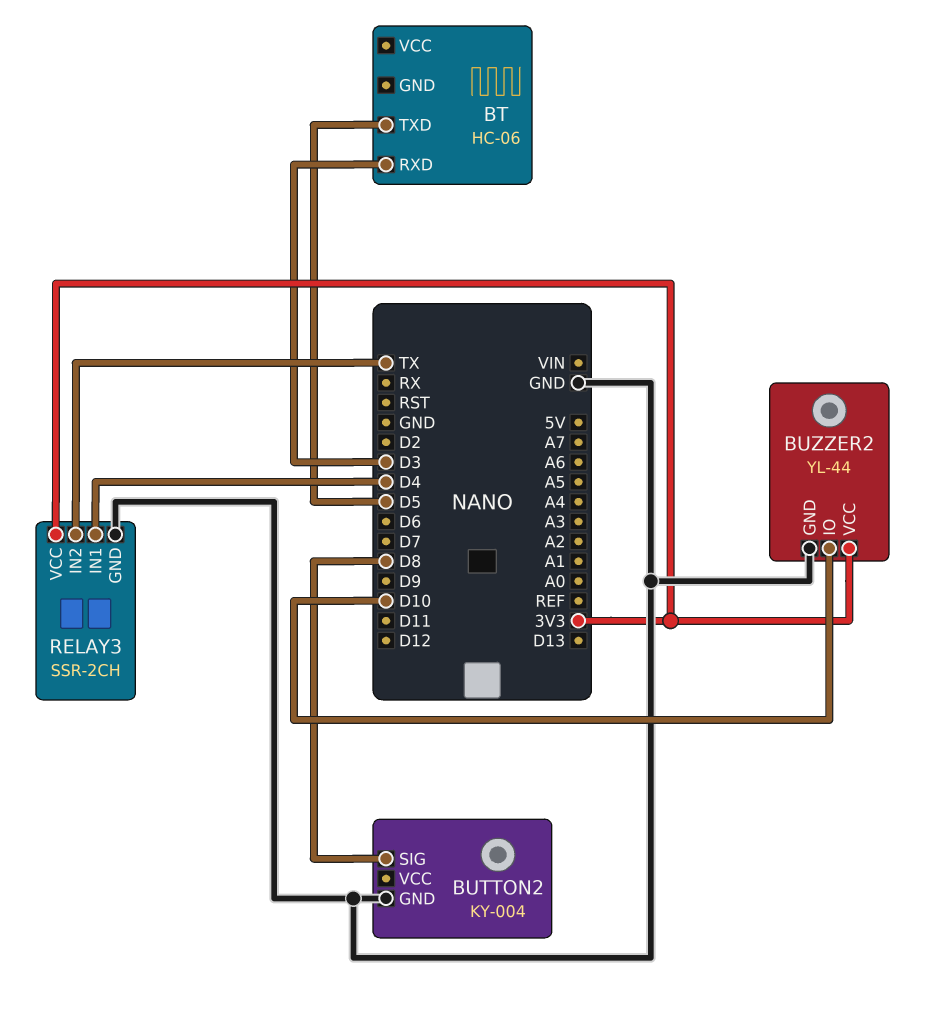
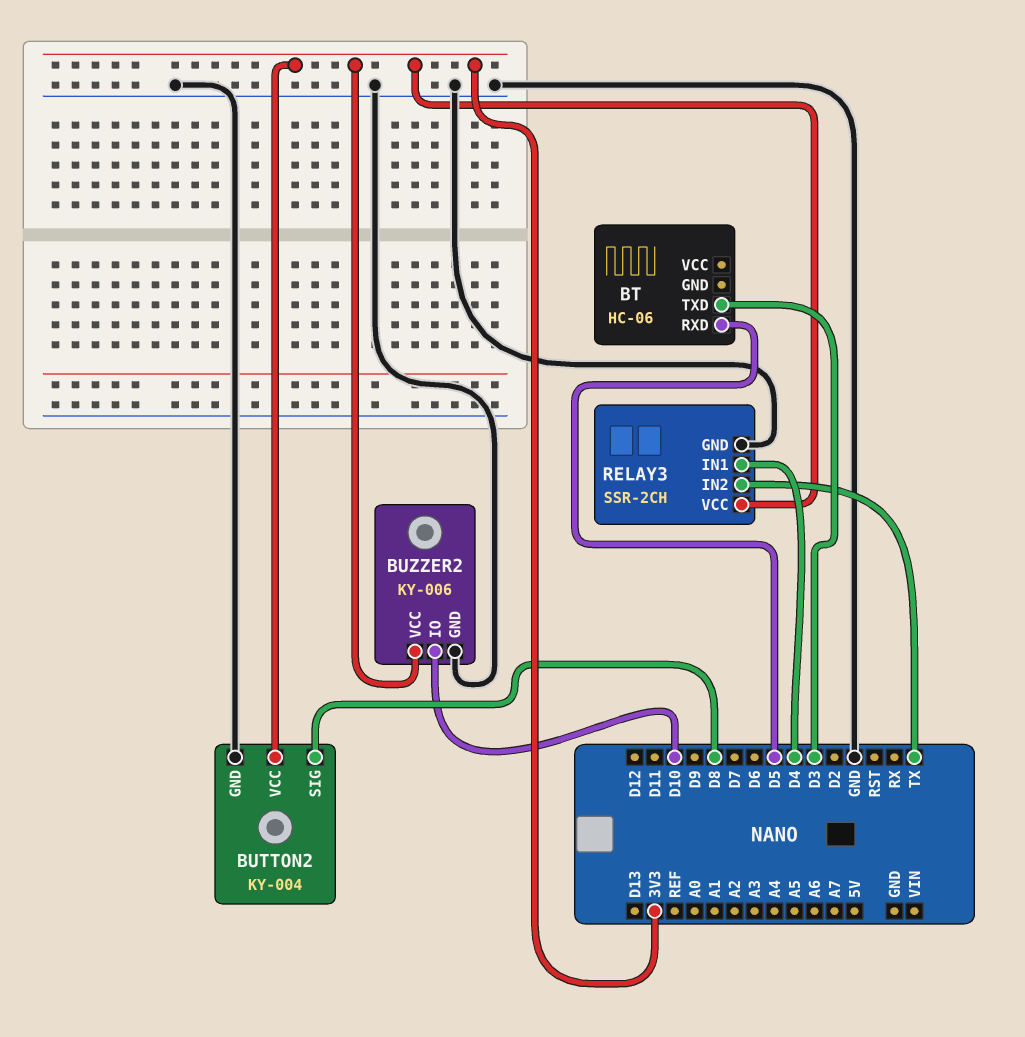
BT pin RXD: D3 -> D5
BT pin TXD: D5 -> D3
BUTTON2 pin VCC: none -> 3V3
BUZZER2: YL-44 -> KY-006

